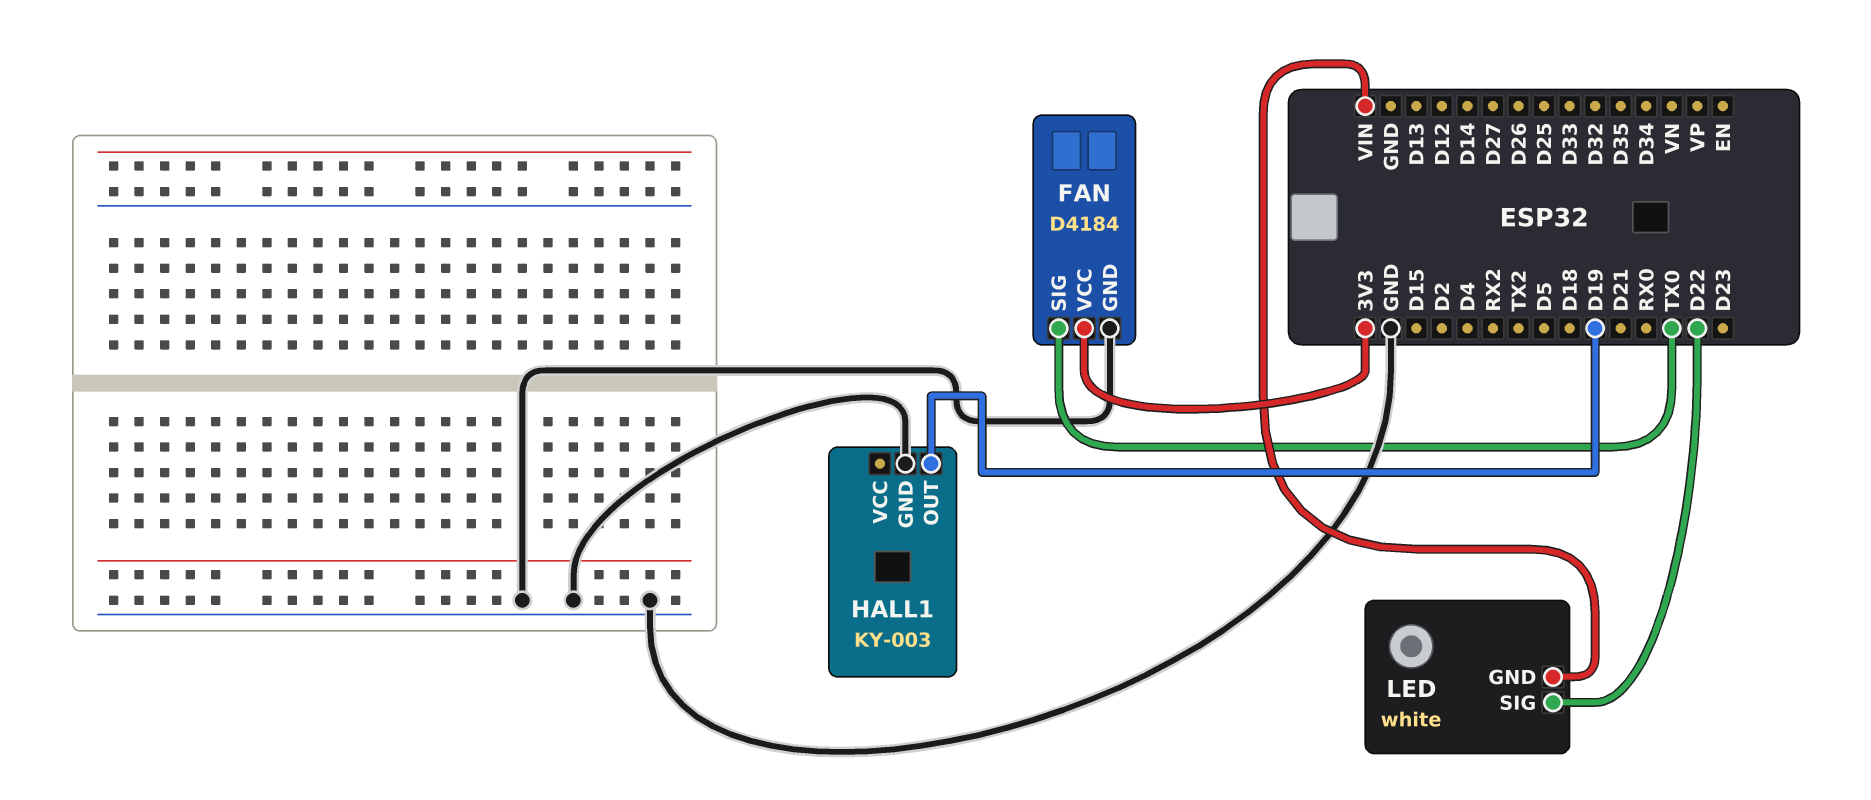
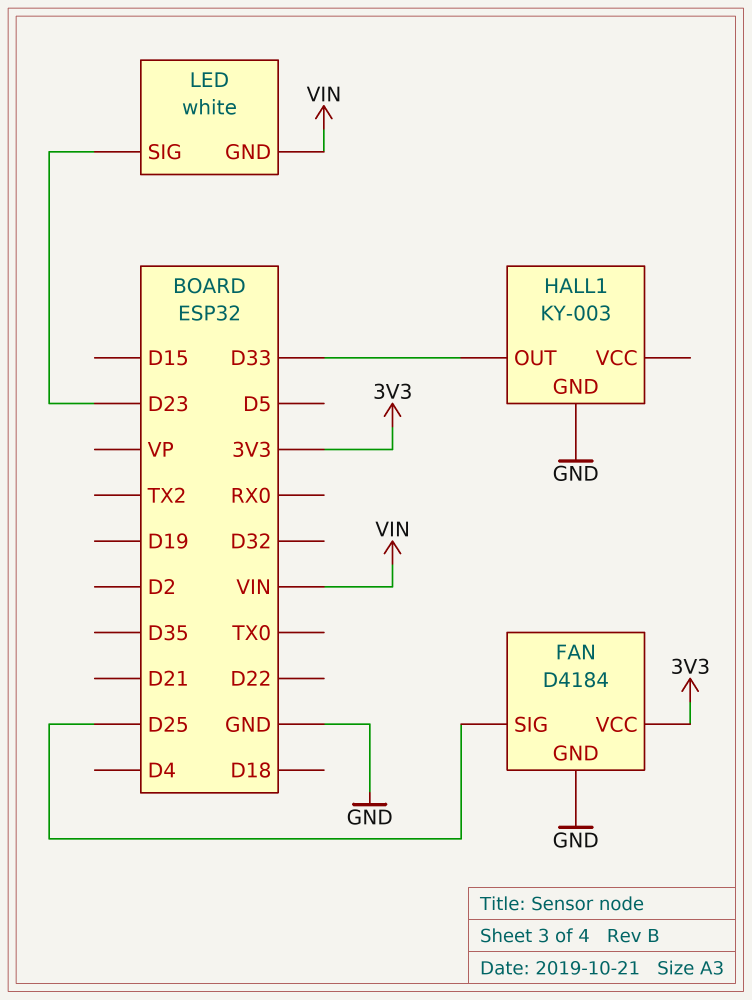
FAN pin SIG: TX0 -> D25
HALL1 pin OUT: D19 -> D33
LED pin SIG: D22 -> D23

